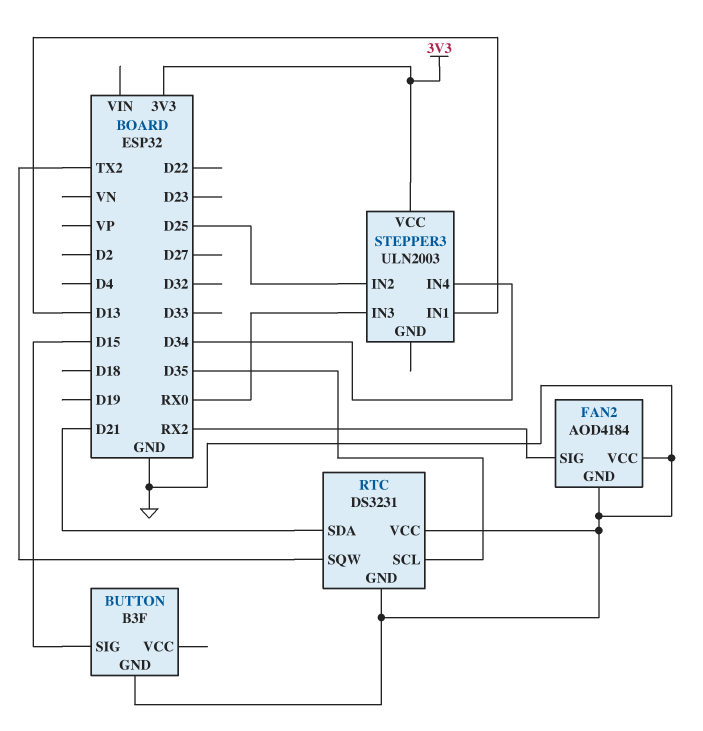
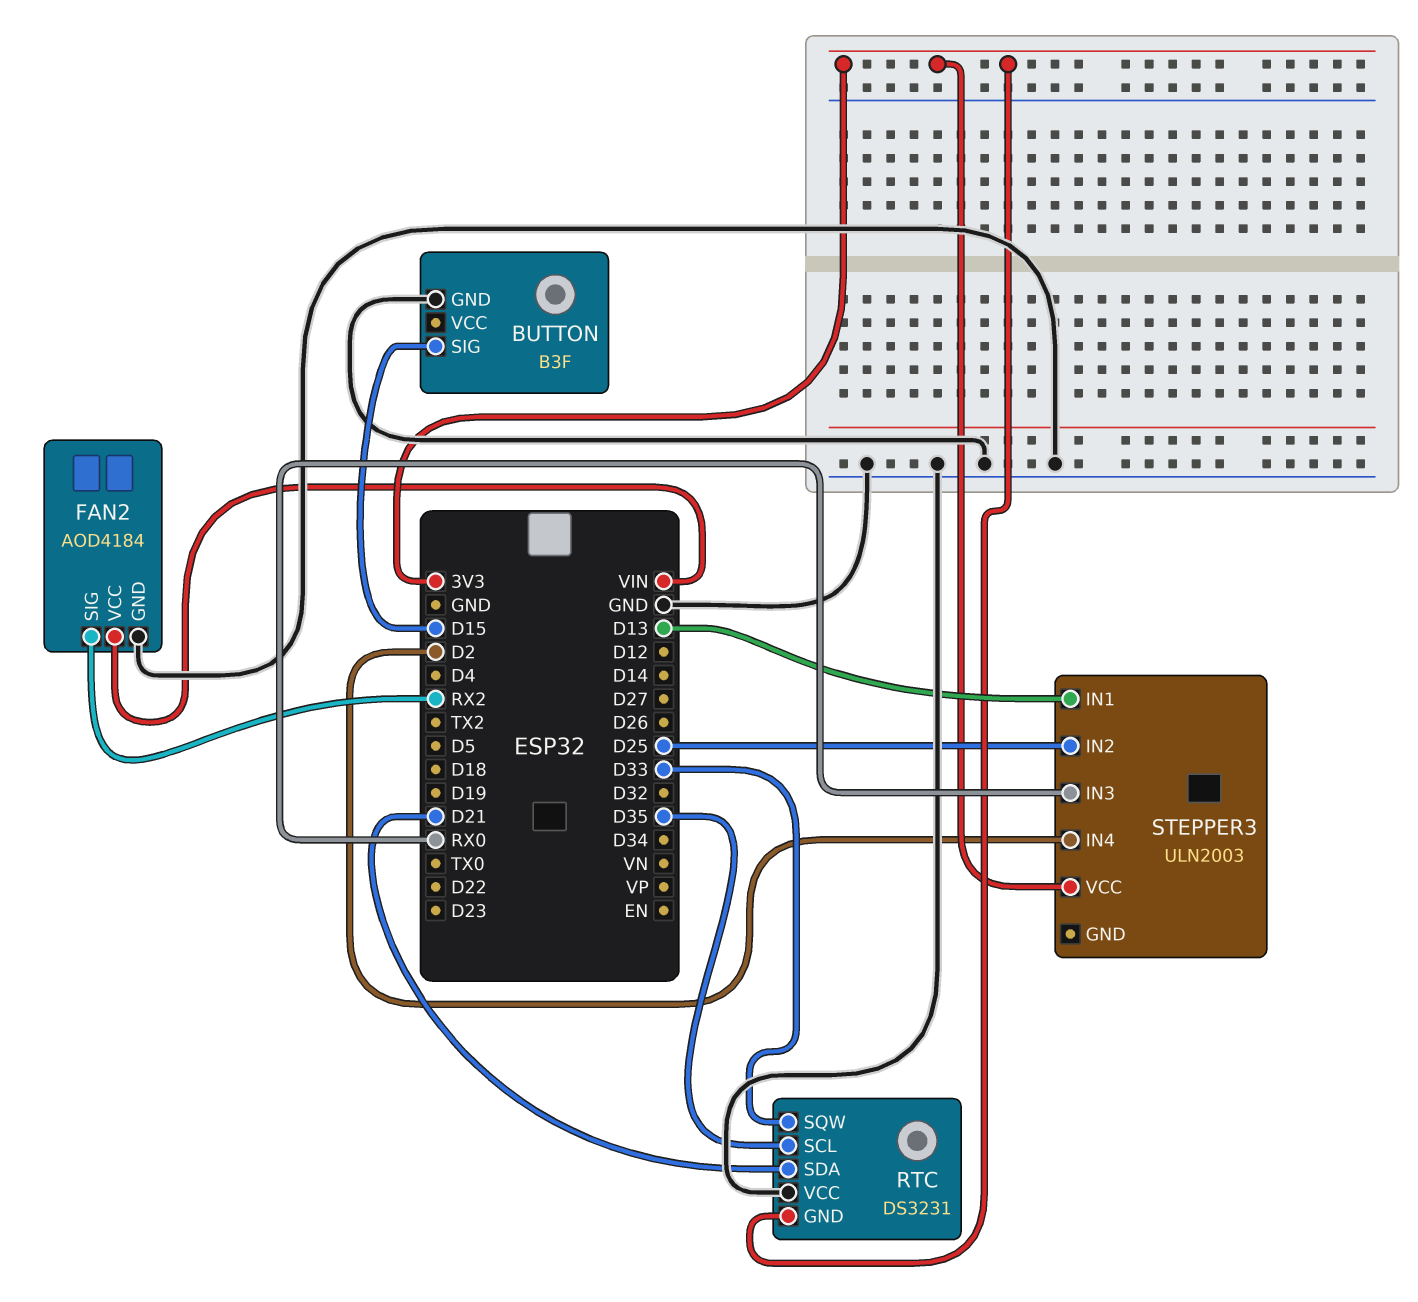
FAN2 pin VCC: GND -> VIN
RTC pin GND: GND -> 3V3
RTC pin SQW: TX2 -> D33
STEPPER3 pin IN4: D34 -> D2

